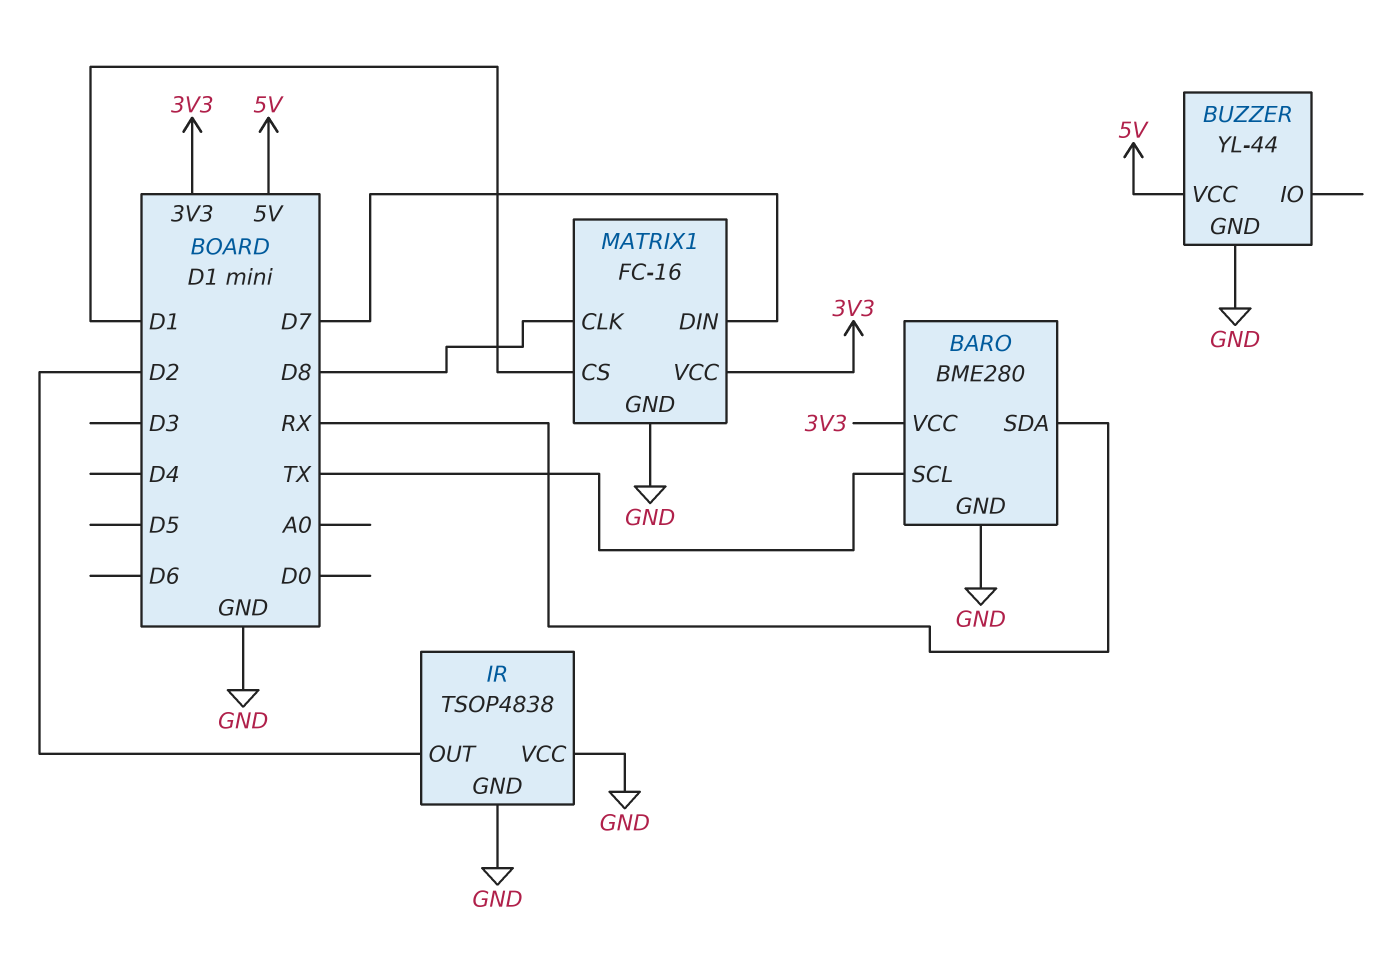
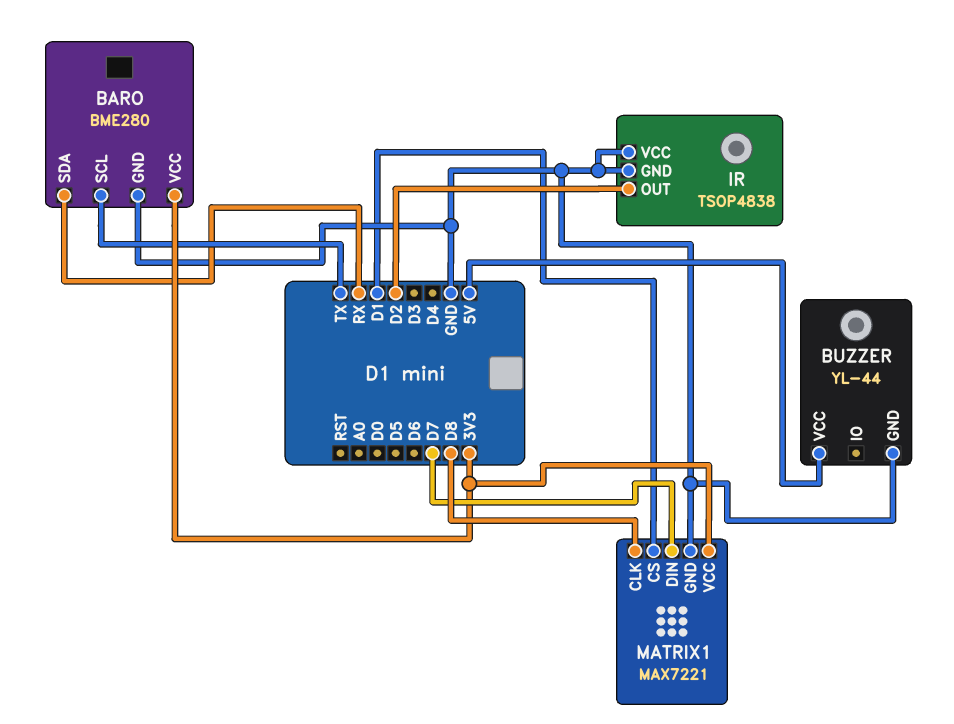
MATRIX1: FC-16 -> MAX7221

